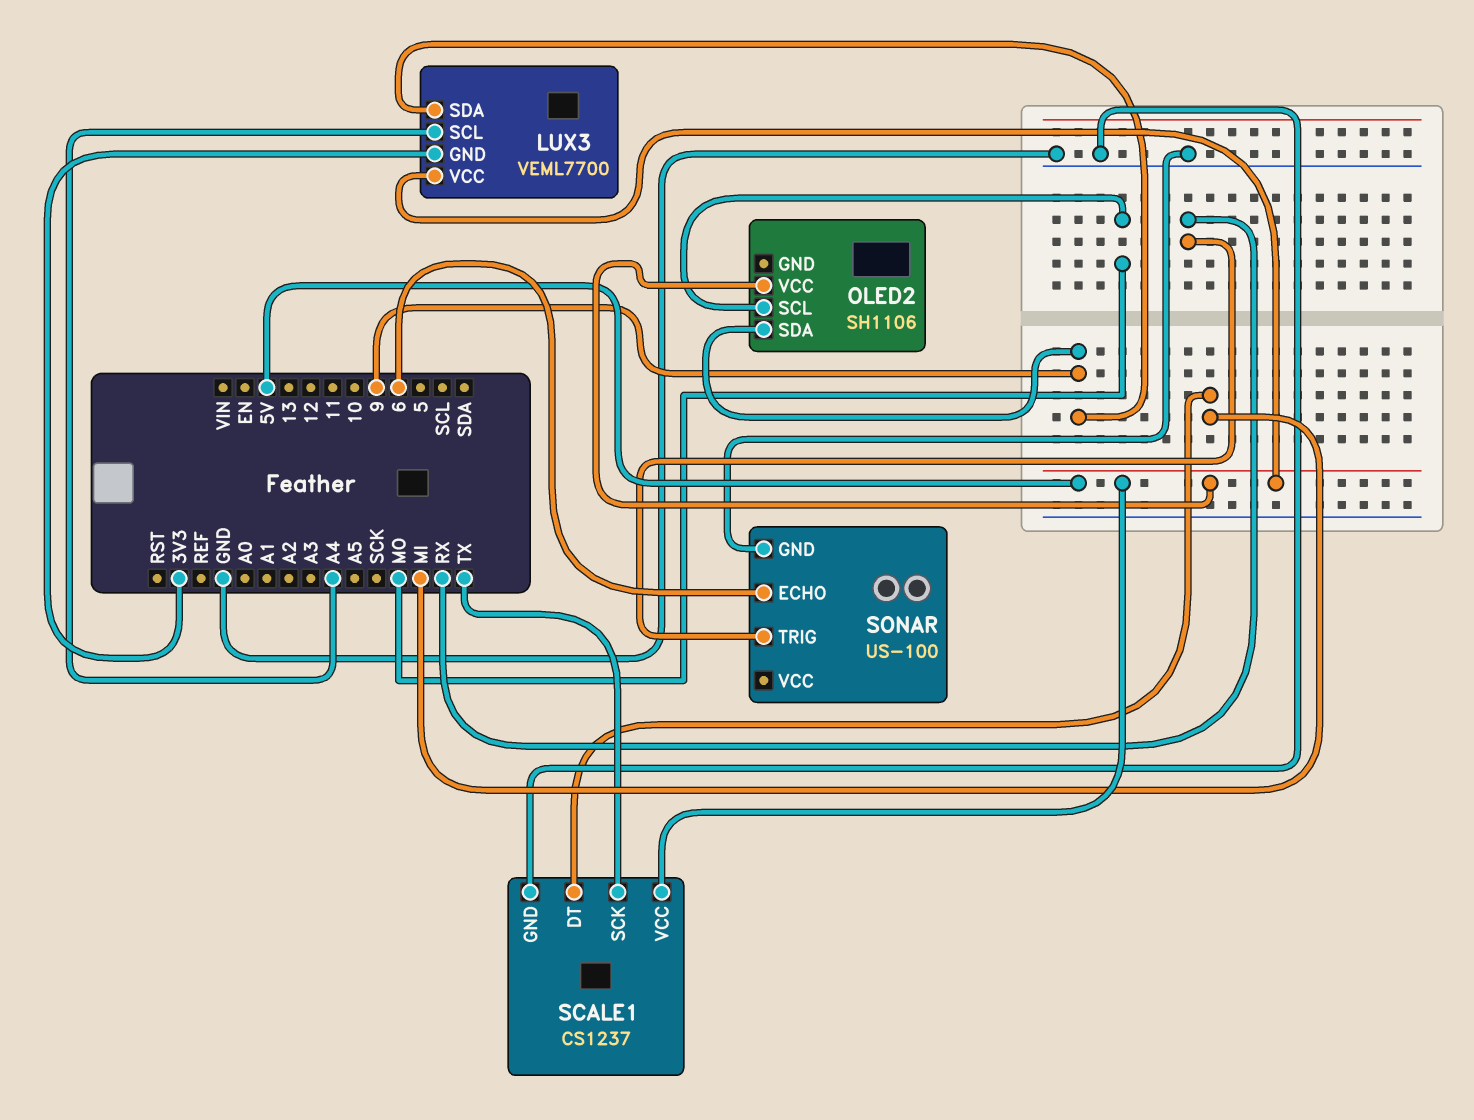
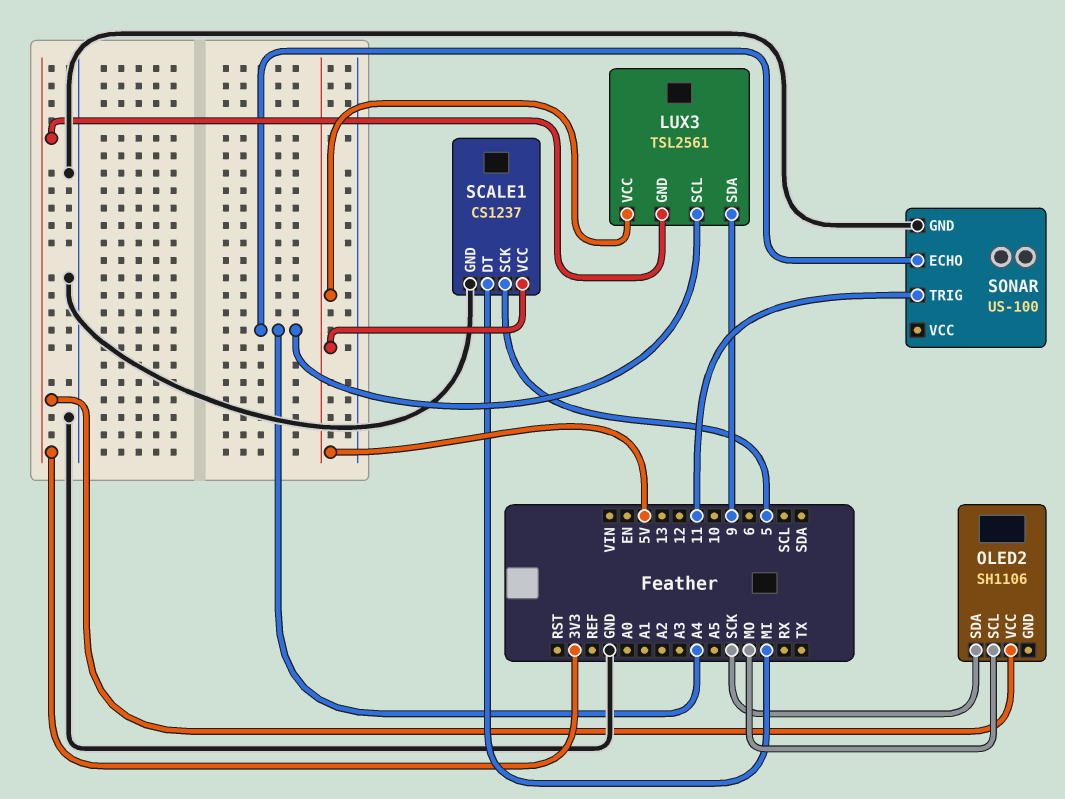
LUX3: VEML7700 -> TSL2561
OLED2 pin SDA: 9 -> SCK
OLED2 pin VCC: 5V -> 3V3
SCALE1 pin SCK: TX -> 5
SONAR pin ECHO: 6 -> A4
SONAR pin TRIG: RX -> 11

